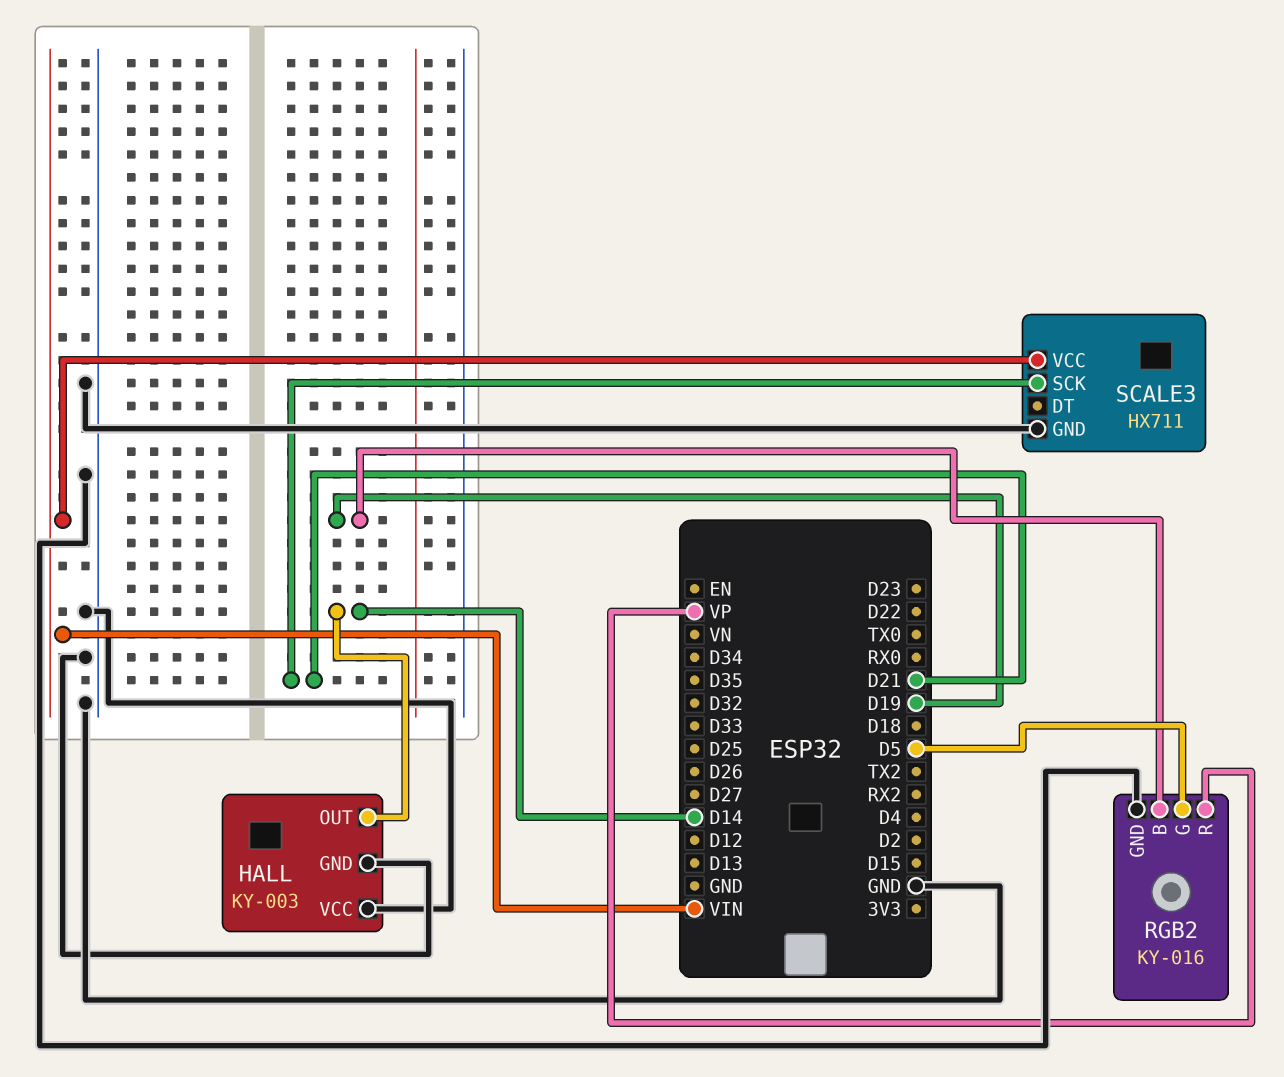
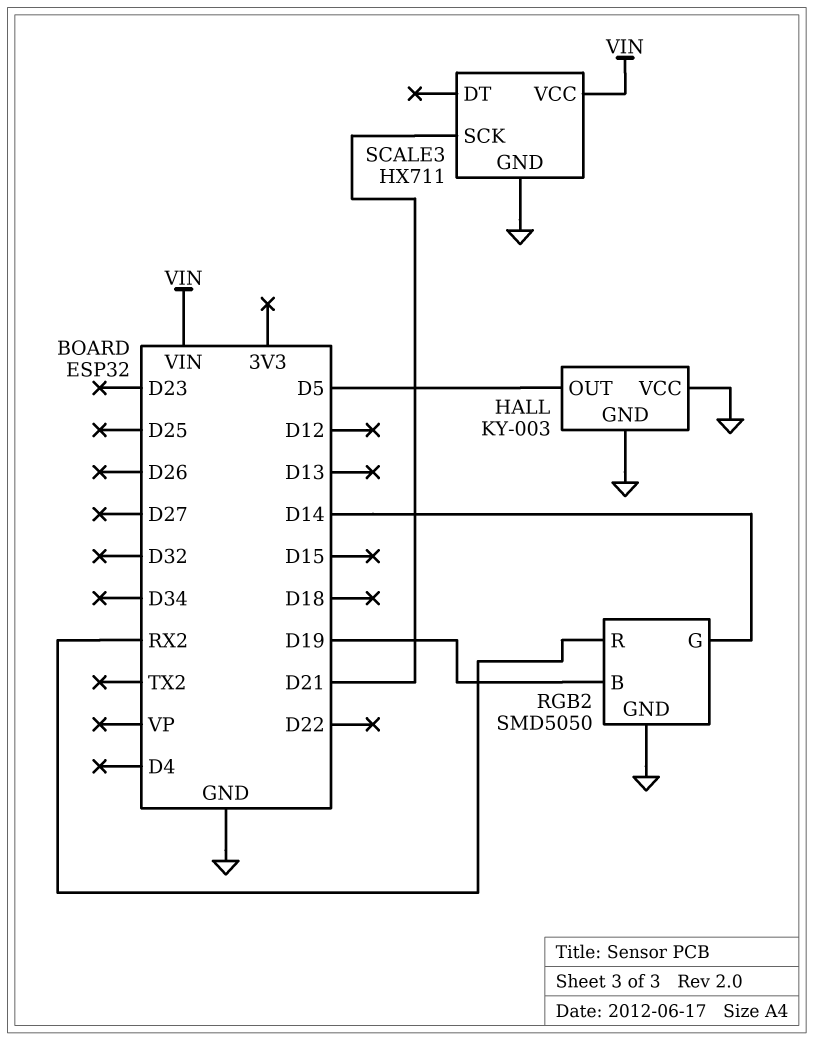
HALL pin OUT: D14 -> D5
RGB2: KY-016 -> SMD5050
RGB2 pin G: D5 -> D14
RGB2 pin R: VP -> RX2

